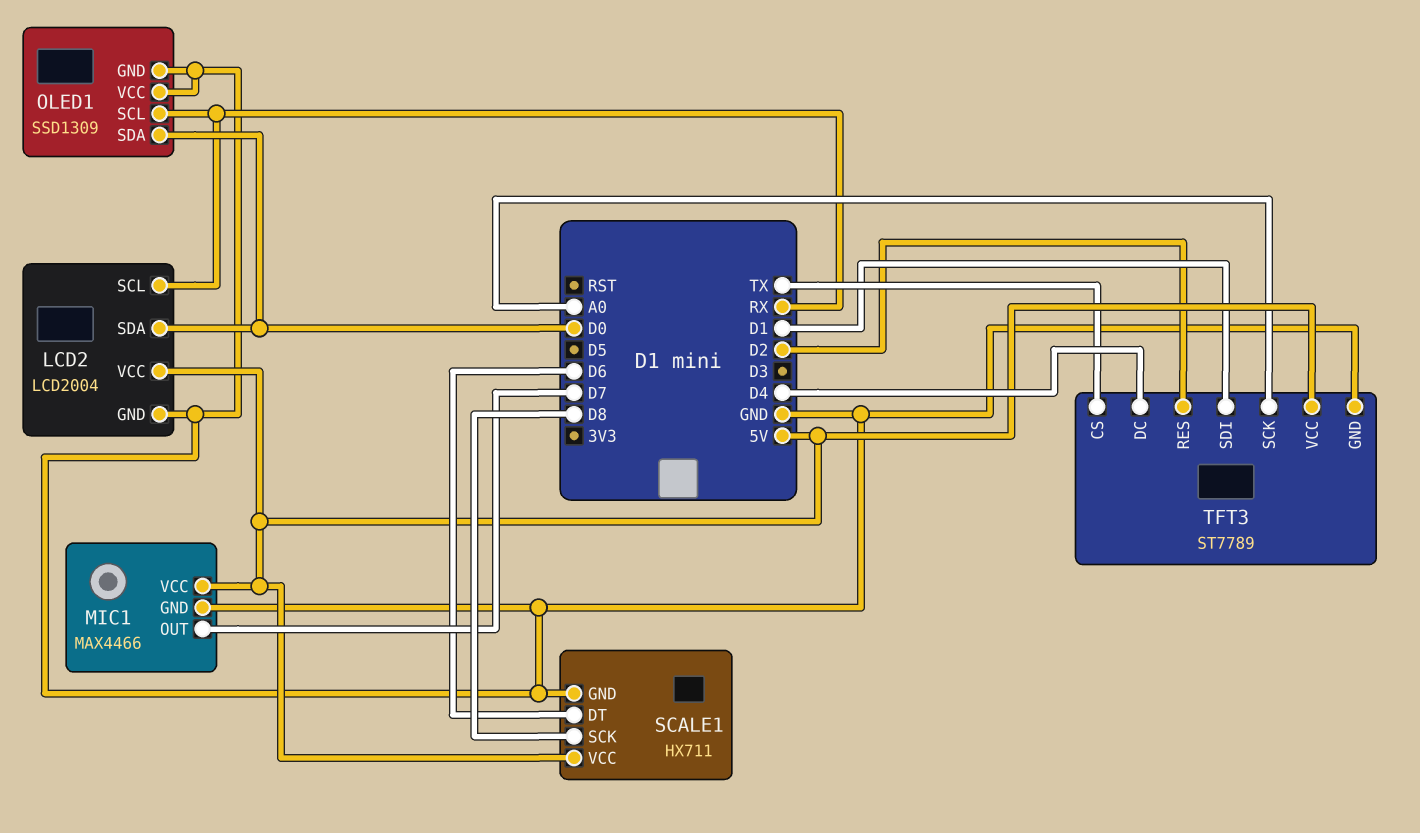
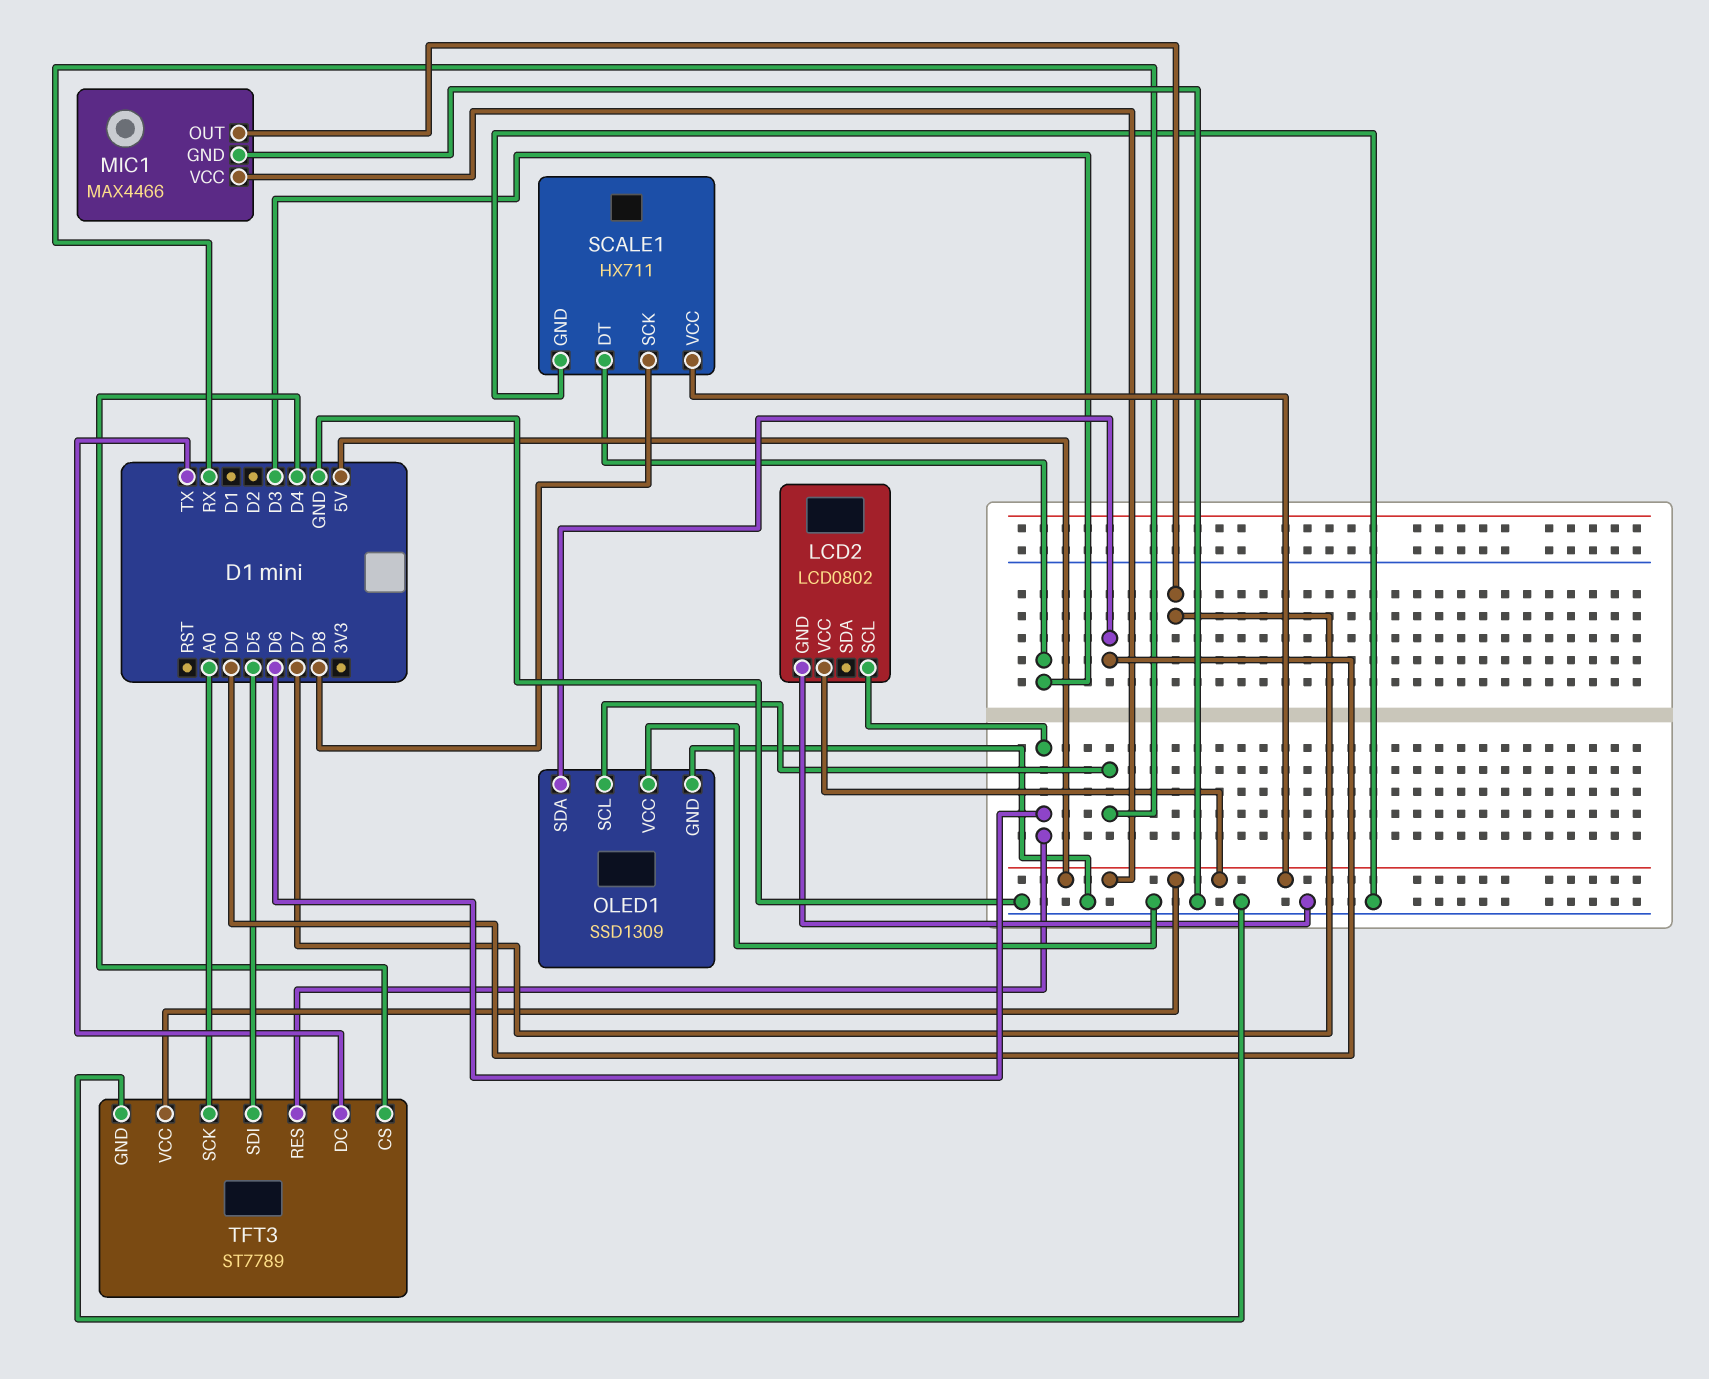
LCD2: LCD2004 -> LCD0802
LCD2 pin SCL: RX -> D6
LCD2 pin SDA: D0 -> none
SCALE1 pin DT: D6 -> D3
TFT3 pin CS: TX -> D4
TFT3 pin DC: D4 -> TX
TFT3 pin RES: D2 -> D6
TFT3 pin SDI: D1 -> D5

